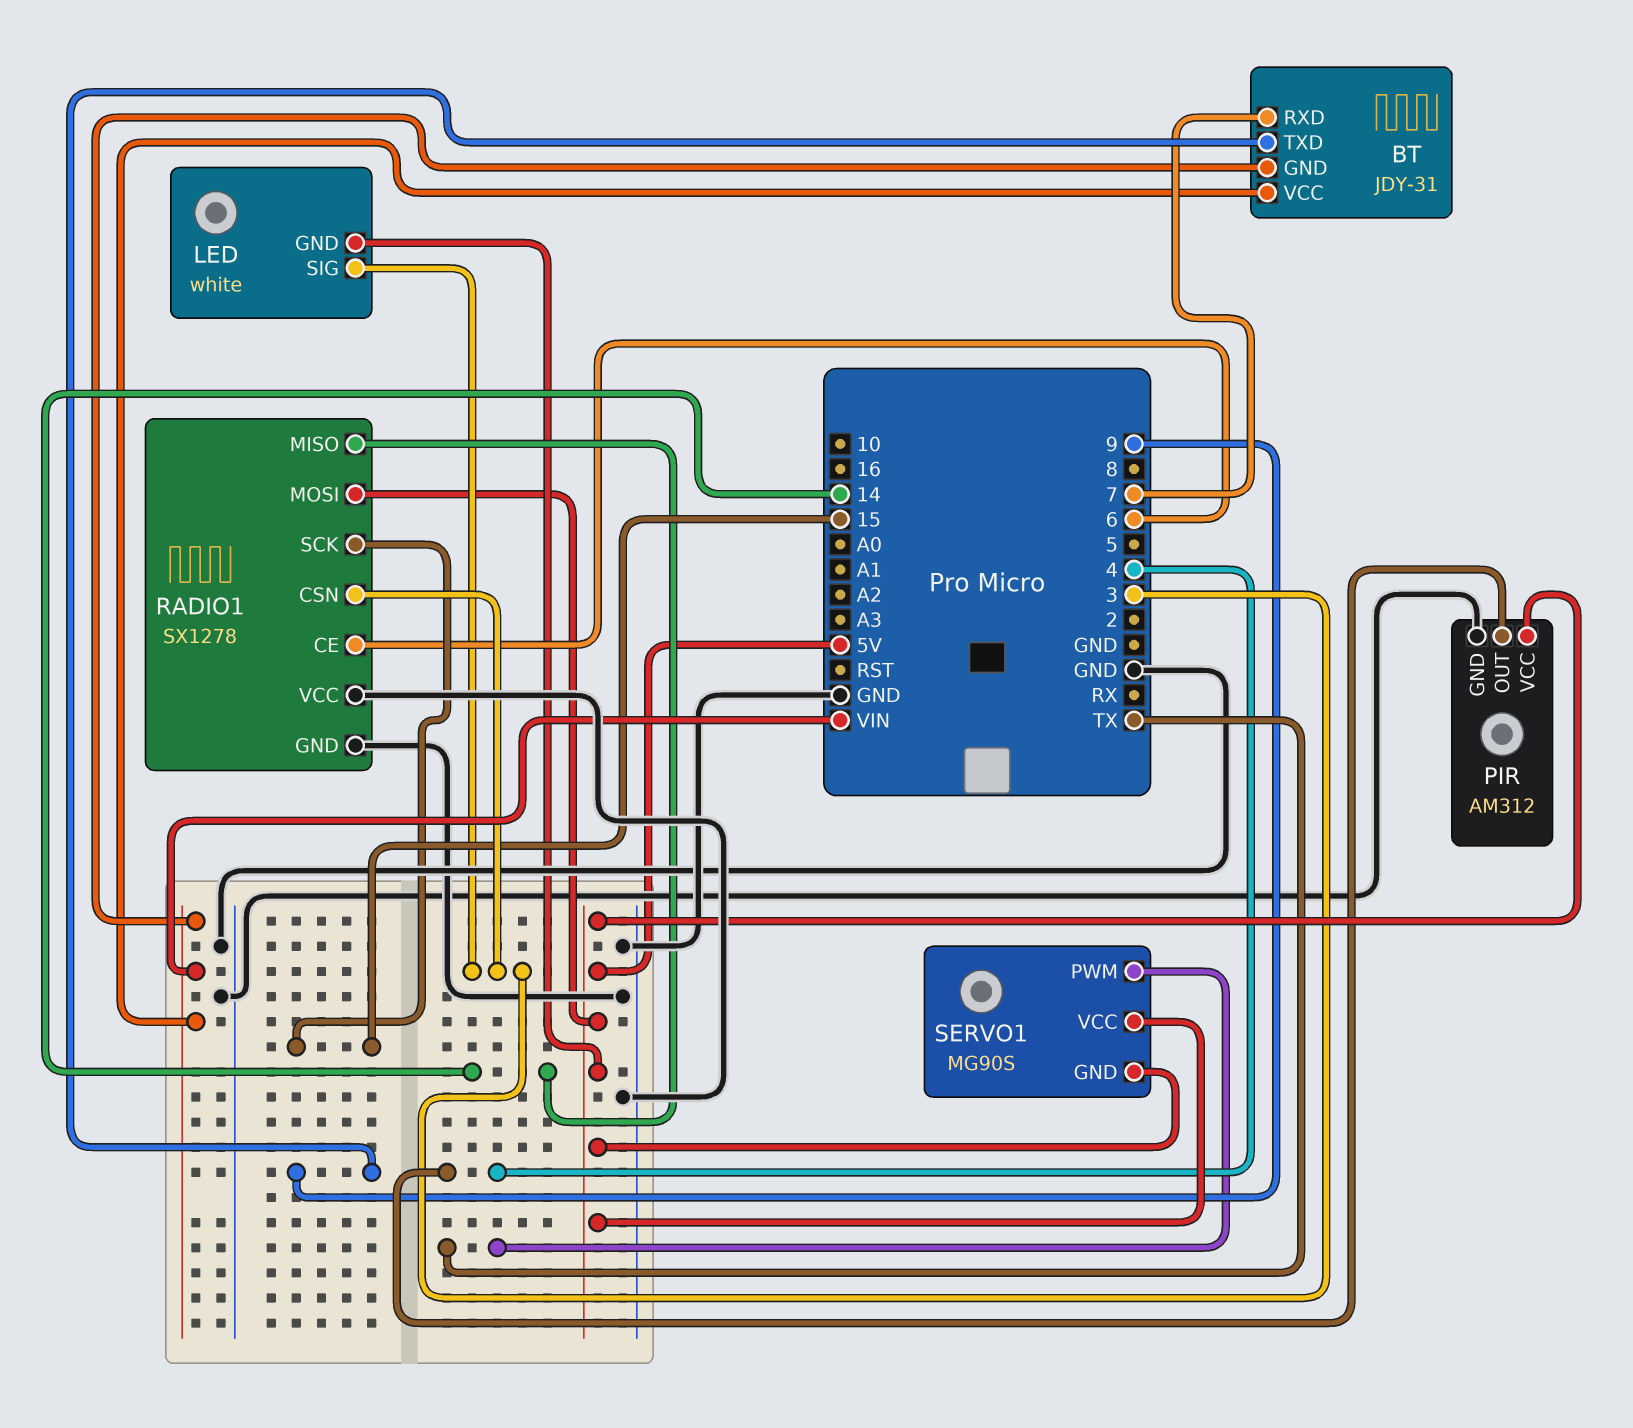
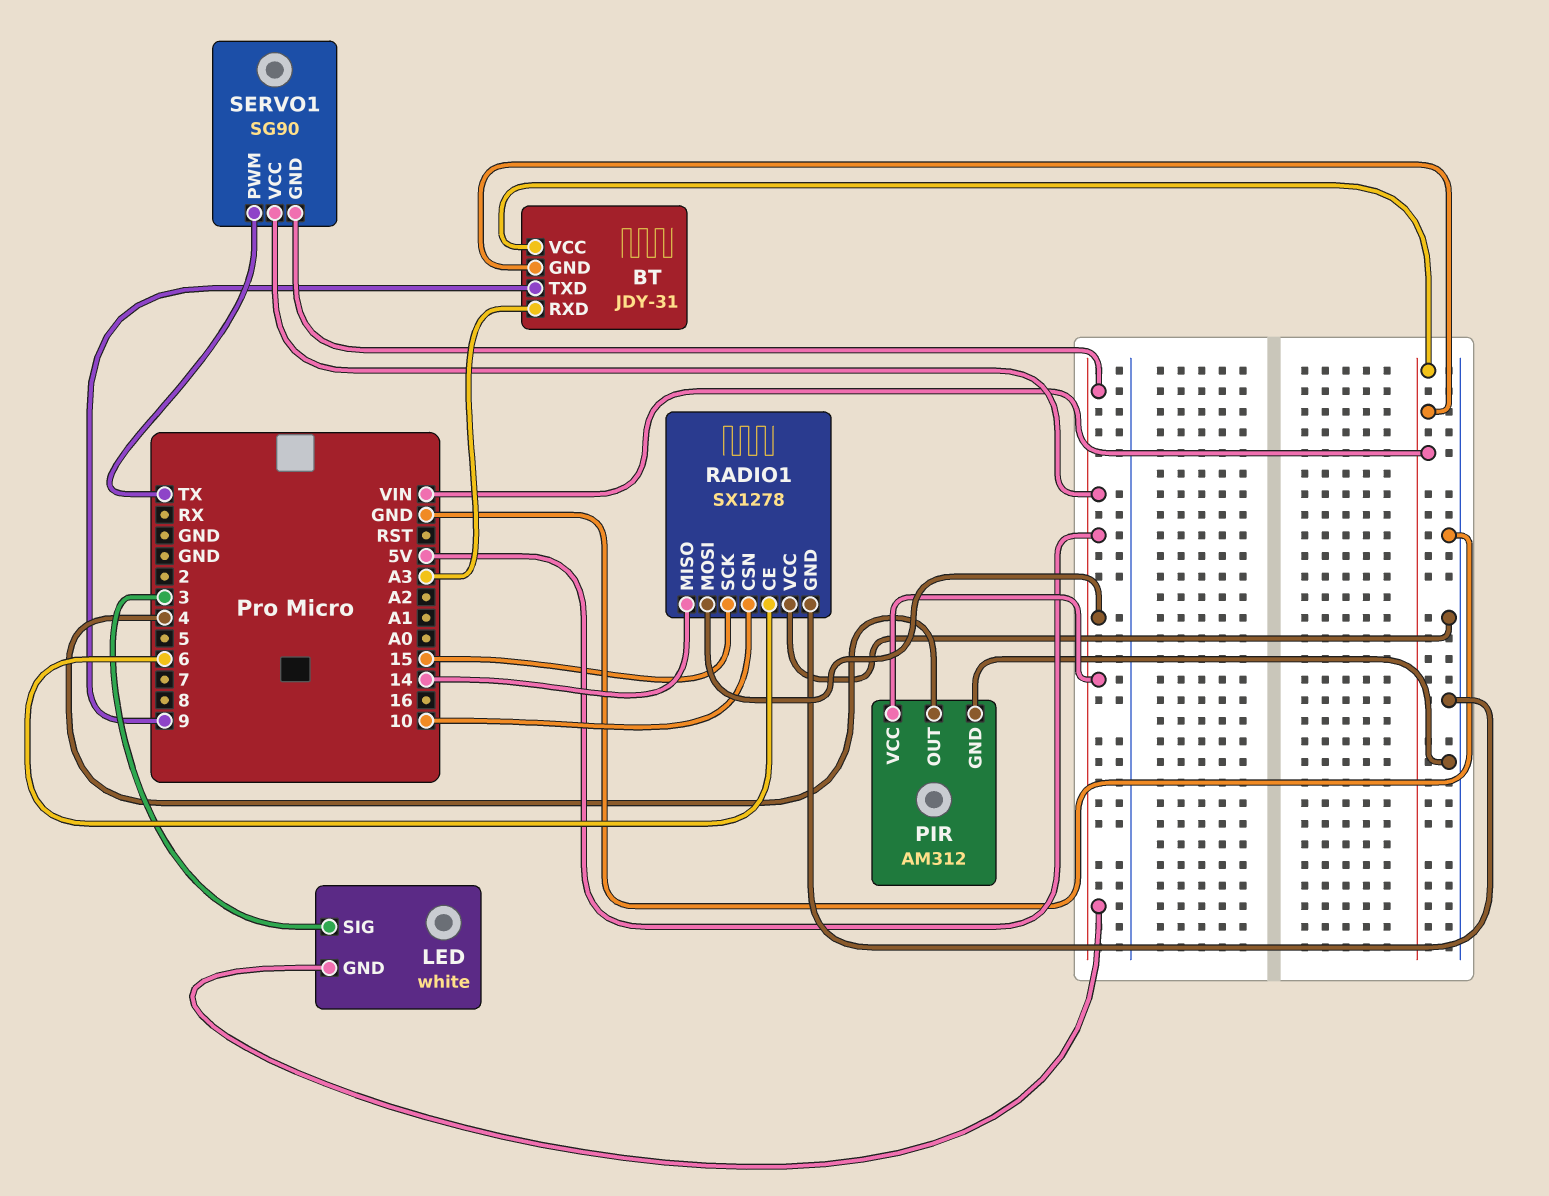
BT pin RXD: 7 -> A3
RADIO1 pin CSN: 3 -> 10
SERVO1: MG90S -> SG90

